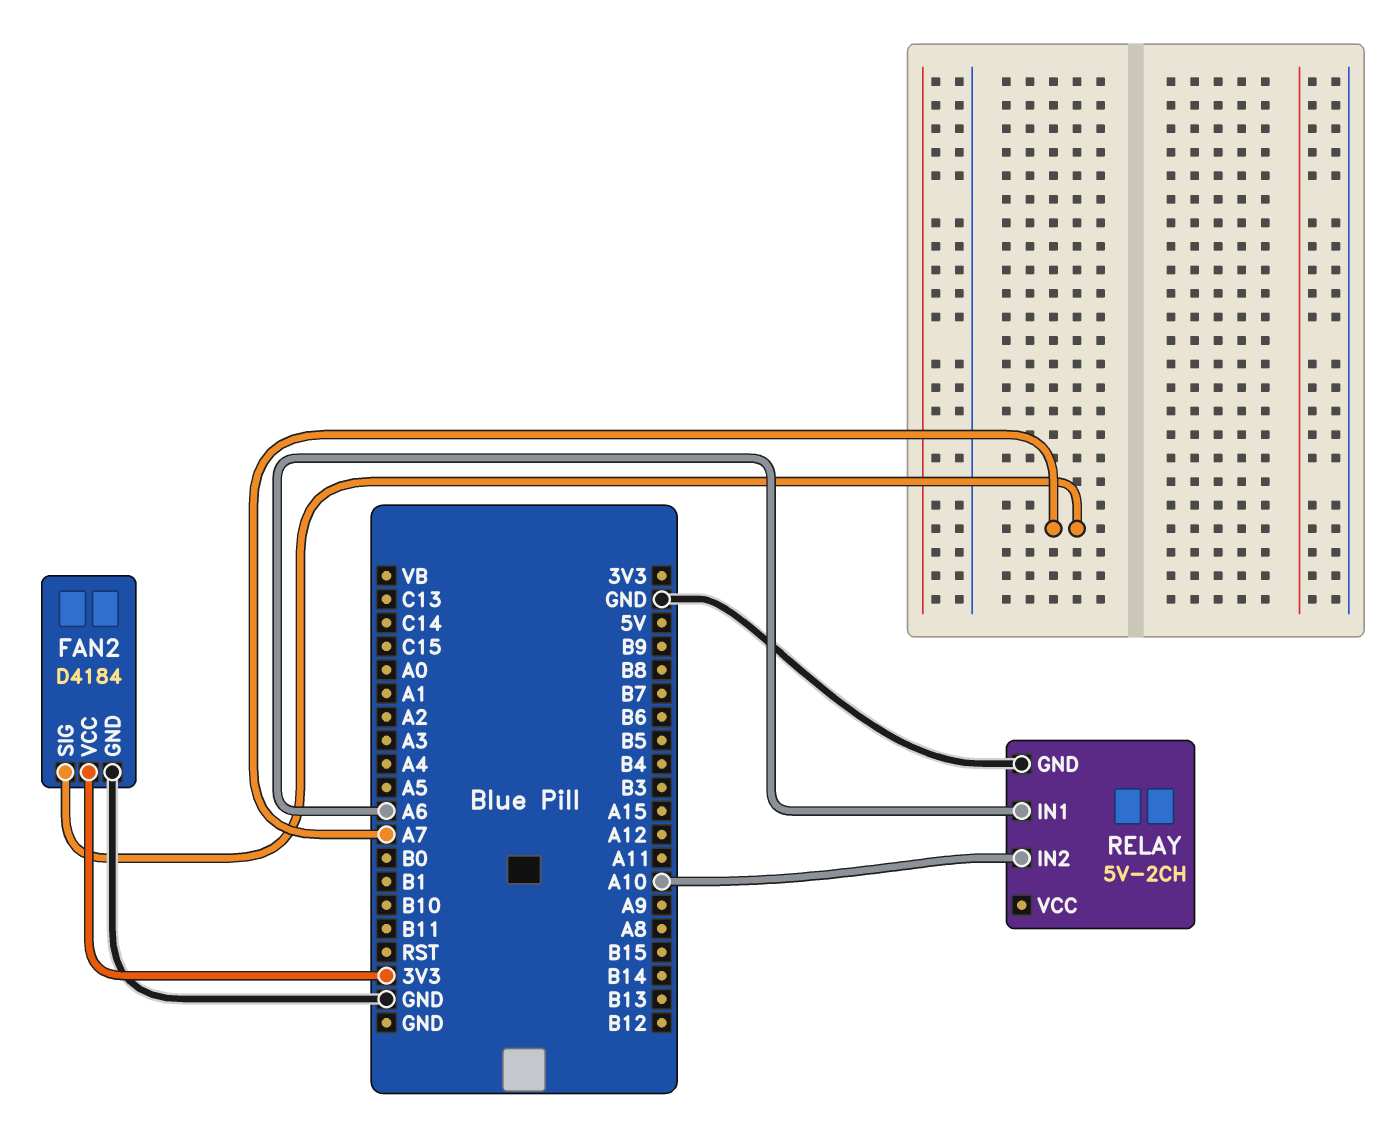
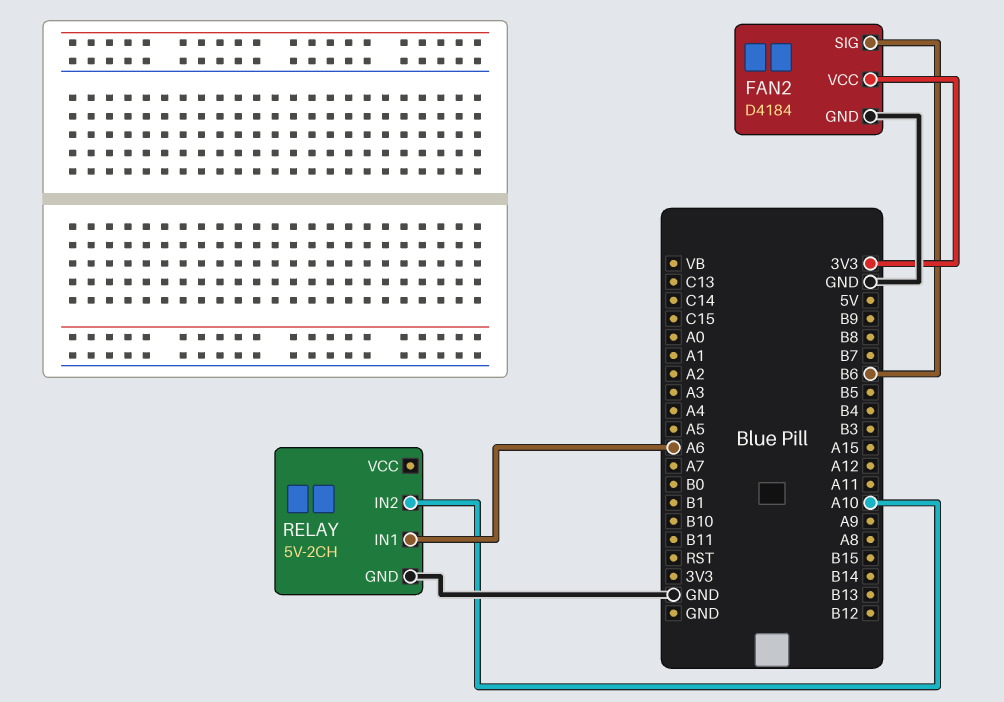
FAN2 pin SIG: A7 -> B6

